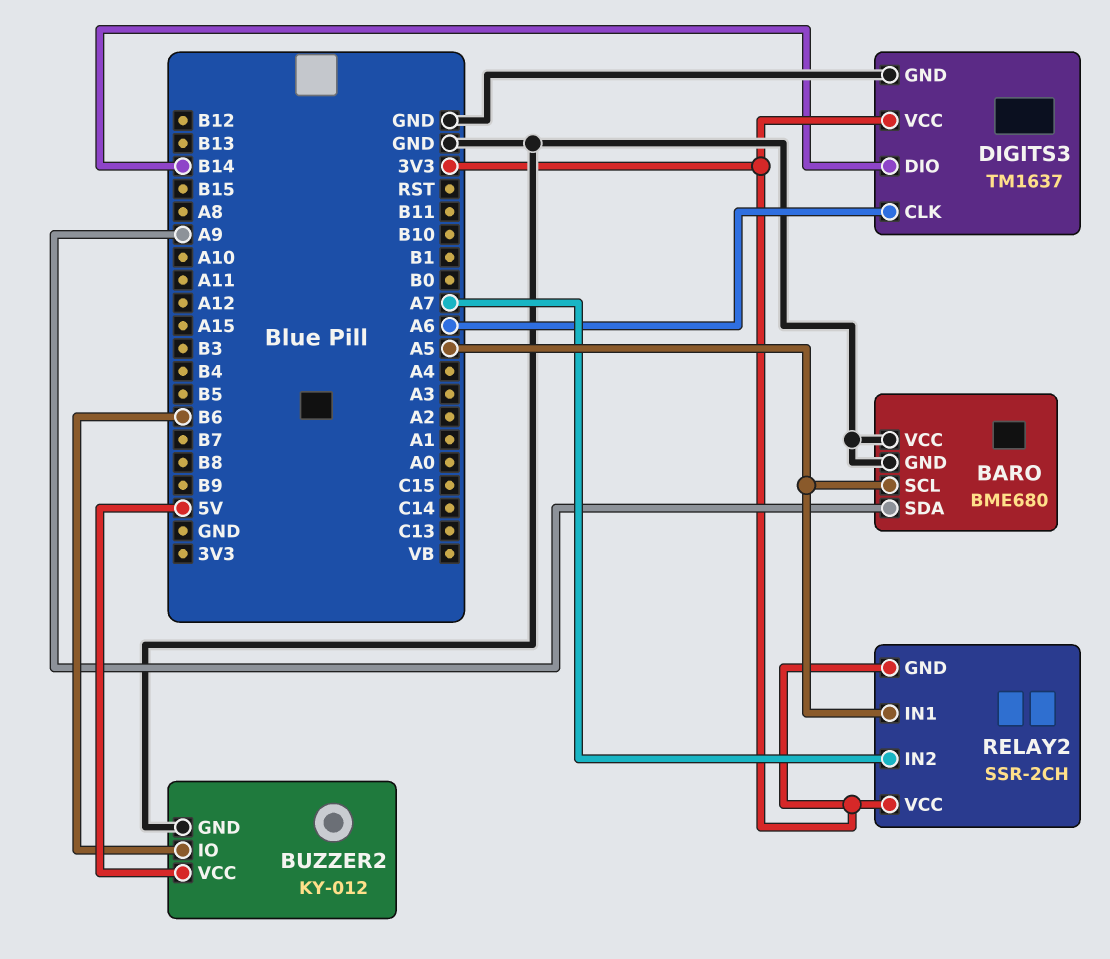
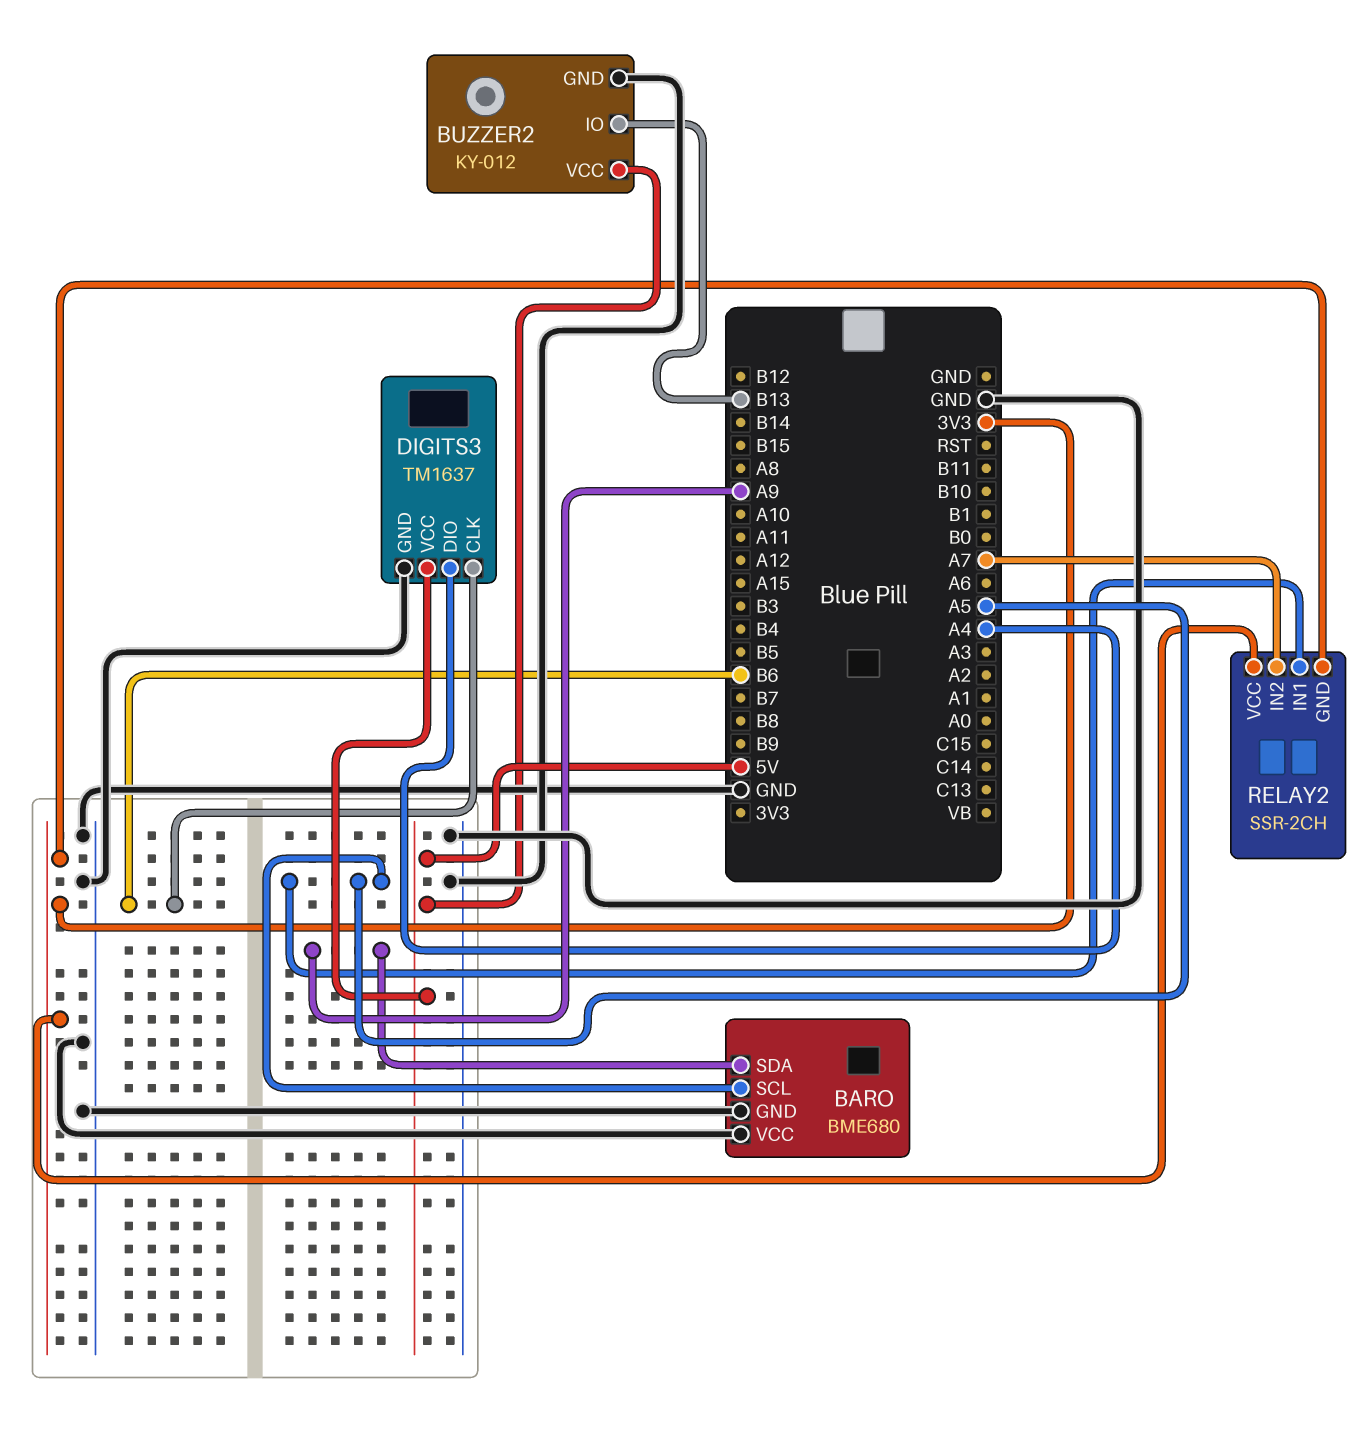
BUZZER2 pin IO: B6 -> B13
DIGITS3 pin CLK: A6 -> B6
DIGITS3 pin DIO: B14 -> A4
DIGITS3 pin VCC: 3V3 -> 5V

